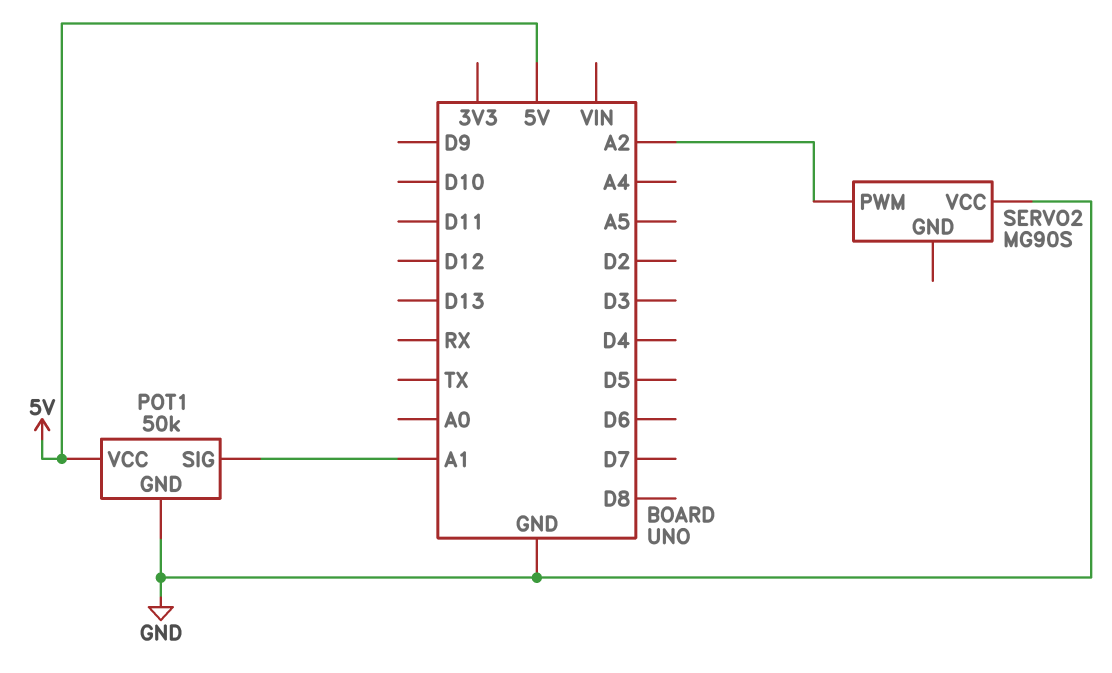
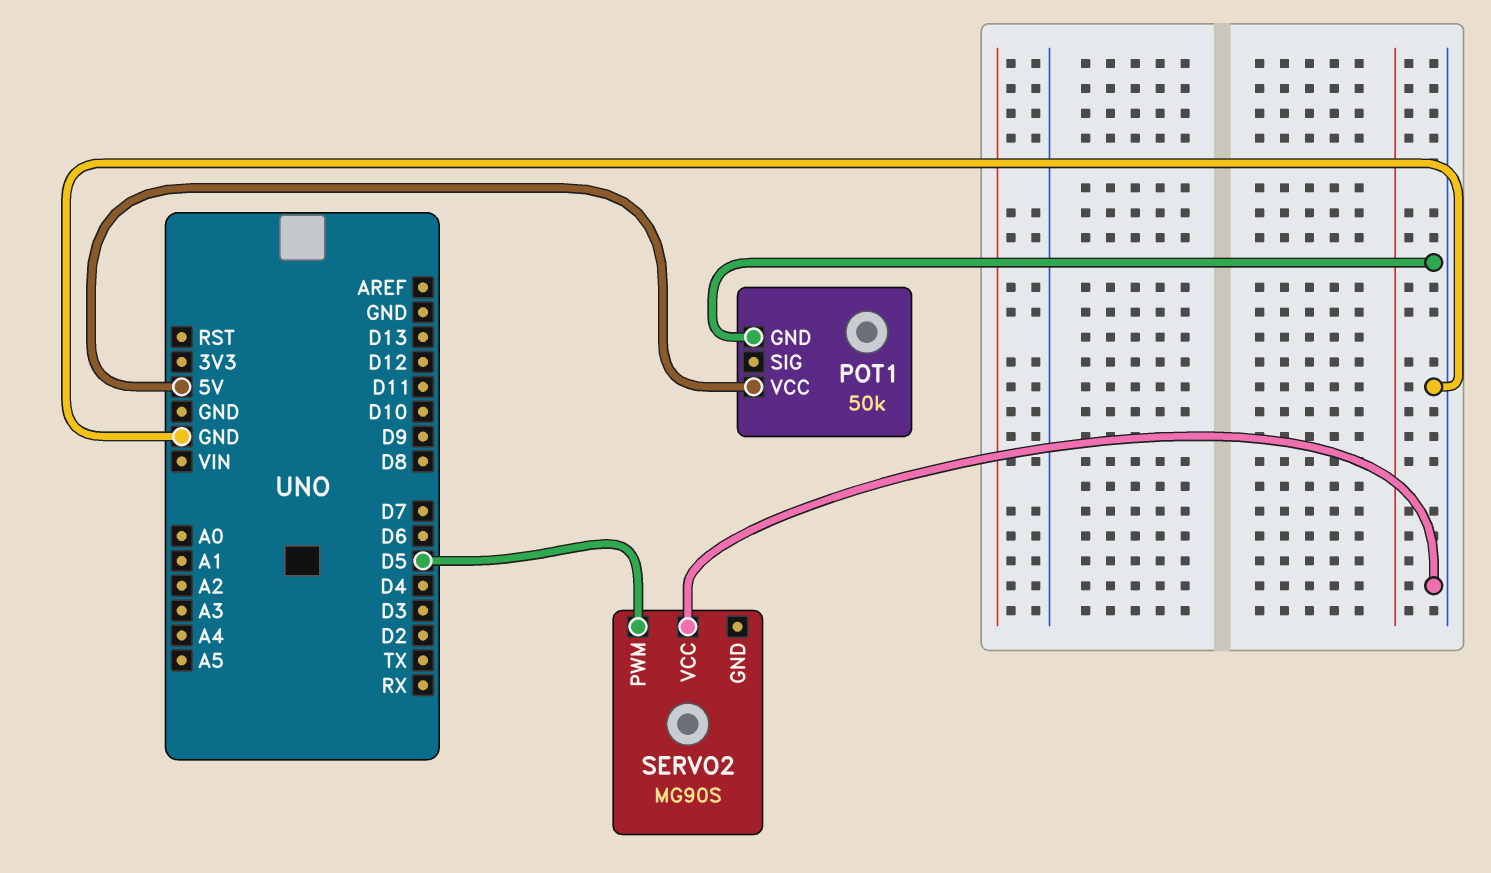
POT1 pin SIG: A1 -> none
SERVO2 pin PWM: A2 -> D5

